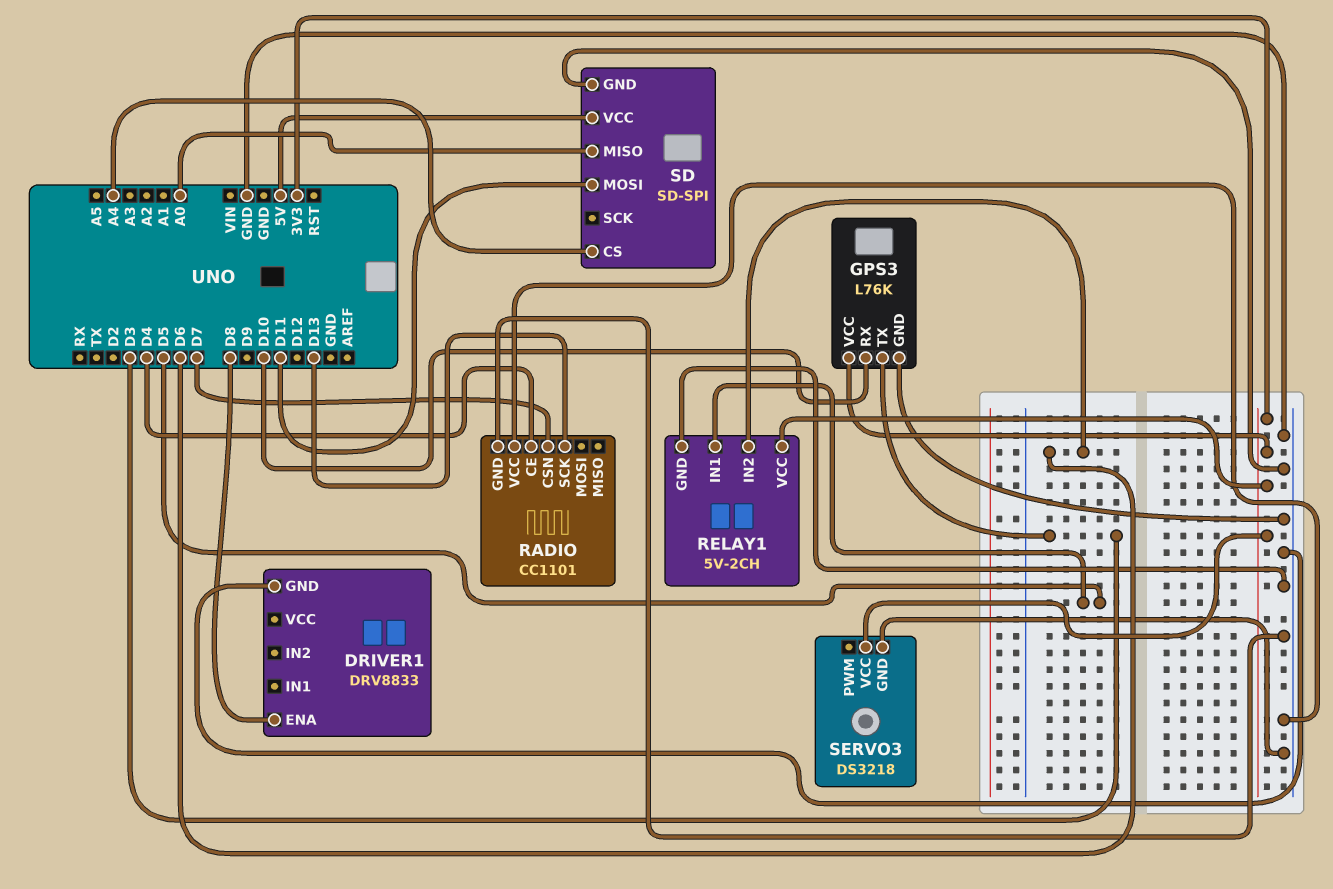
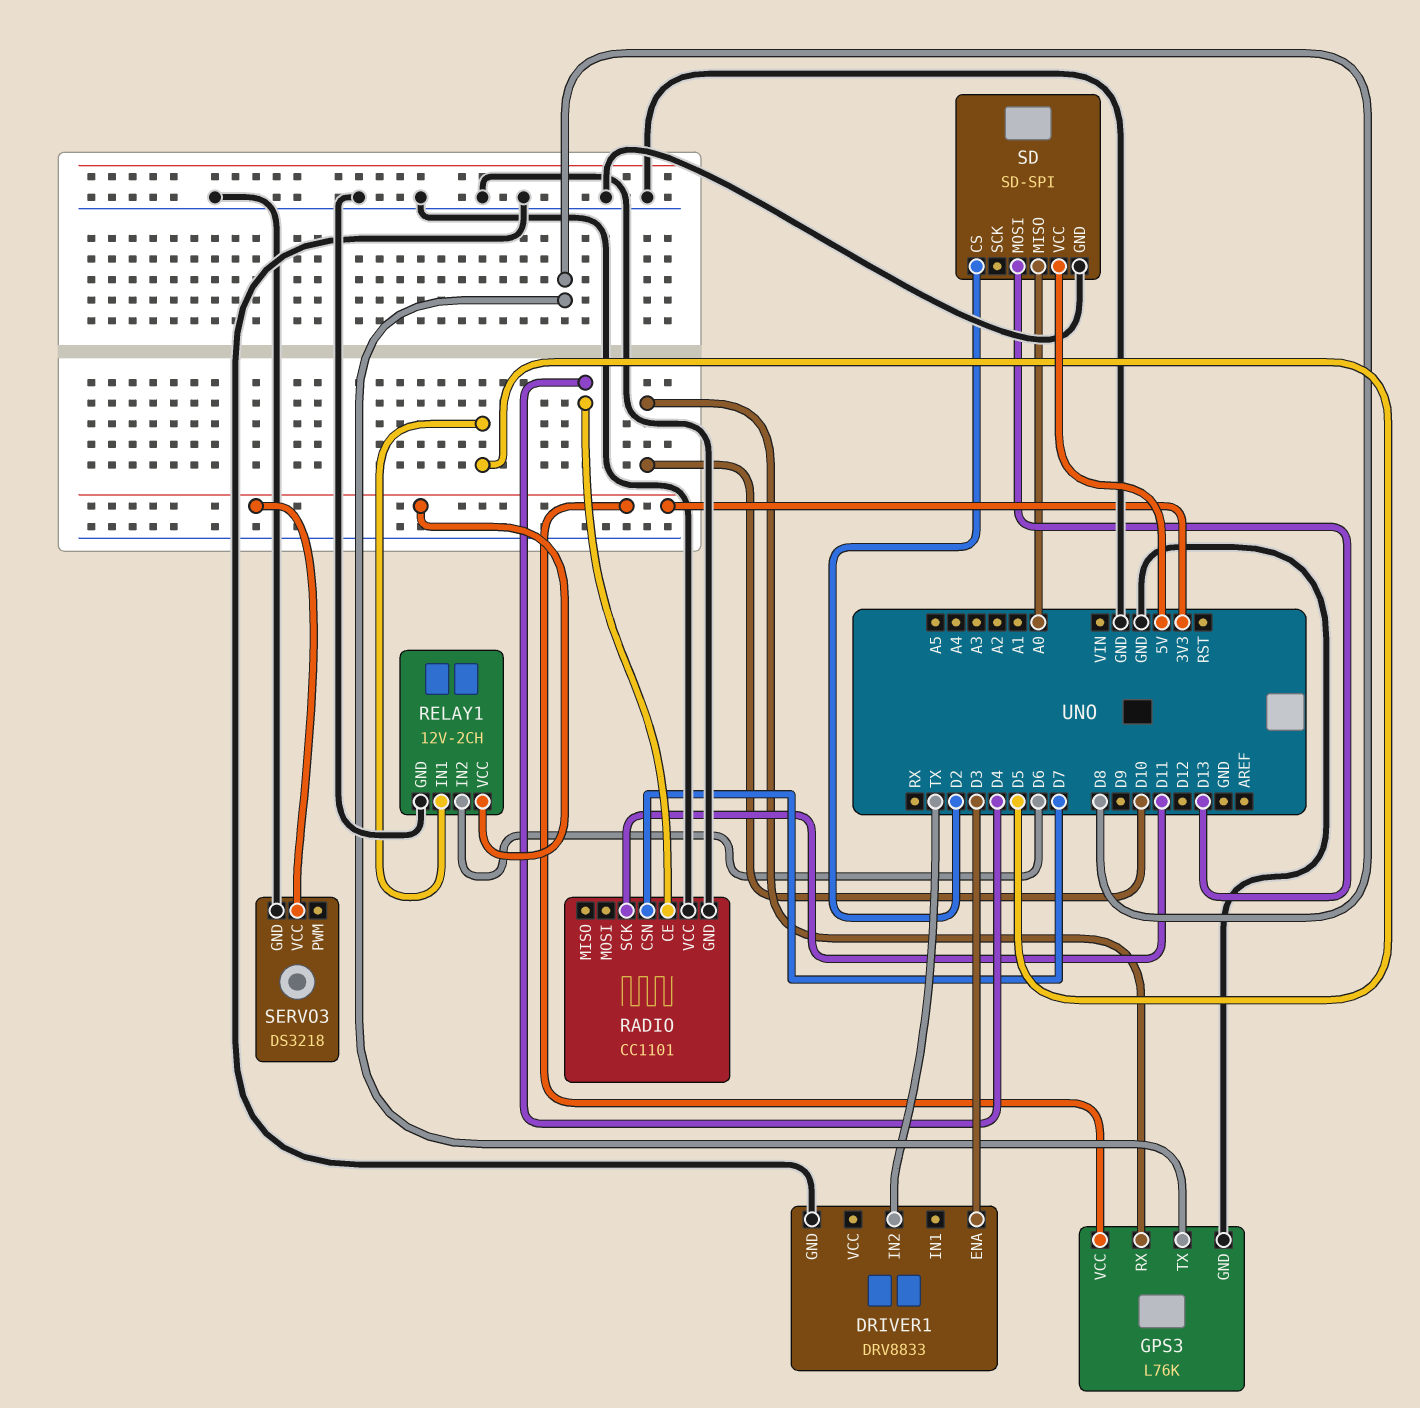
DRIVER1 pin ENA: D8 -> D3
DRIVER1 pin IN2: none -> TX
GPS3 pin TX: D3 -> D8
RADIO pin SCK: D13 -> D11
RELAY1: 5V-2CH -> 12V-2CH
SD pin CS: A4 -> D2
SD pin MOSI: D11 -> D13

